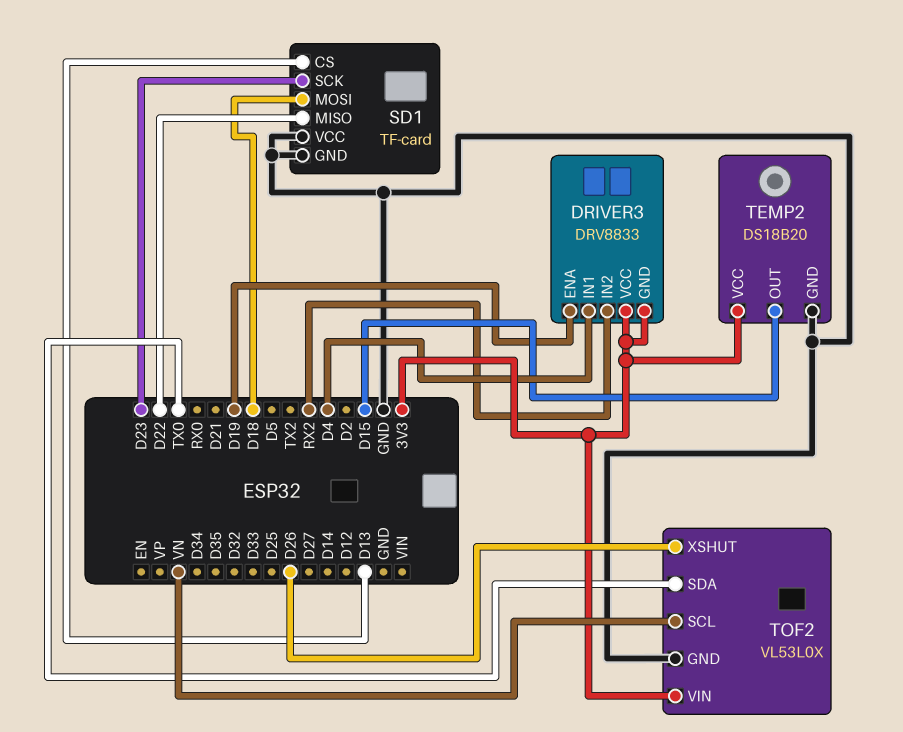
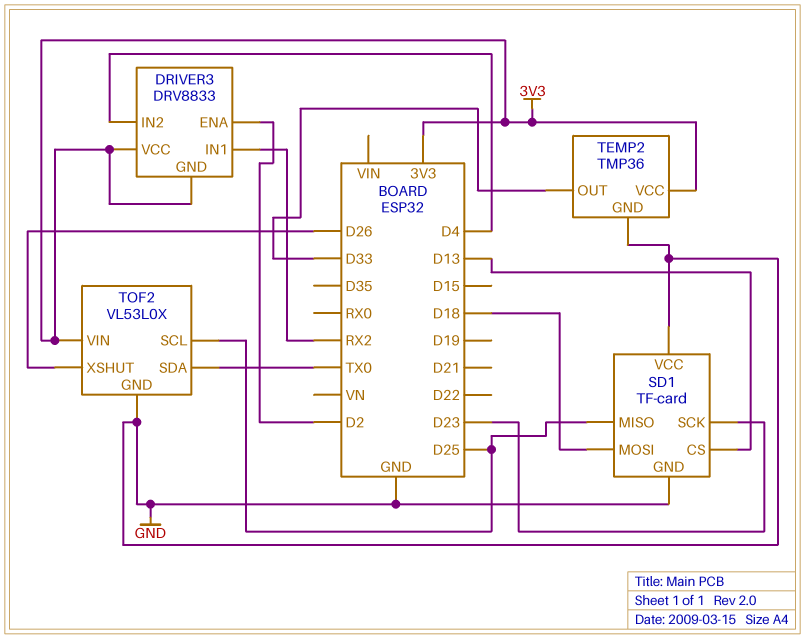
DRIVER3 pin ENA: D19 -> D2
DRIVER3 pin IN1: D4 -> RX2
DRIVER3 pin IN2: RX2 -> D4
SD1 pin MISO: D22 -> D25
TEMP2: DS18B20 -> TMP36
TEMP2 pin OUT: D15 -> D33
TOF2 pin SCL: VN -> D25

